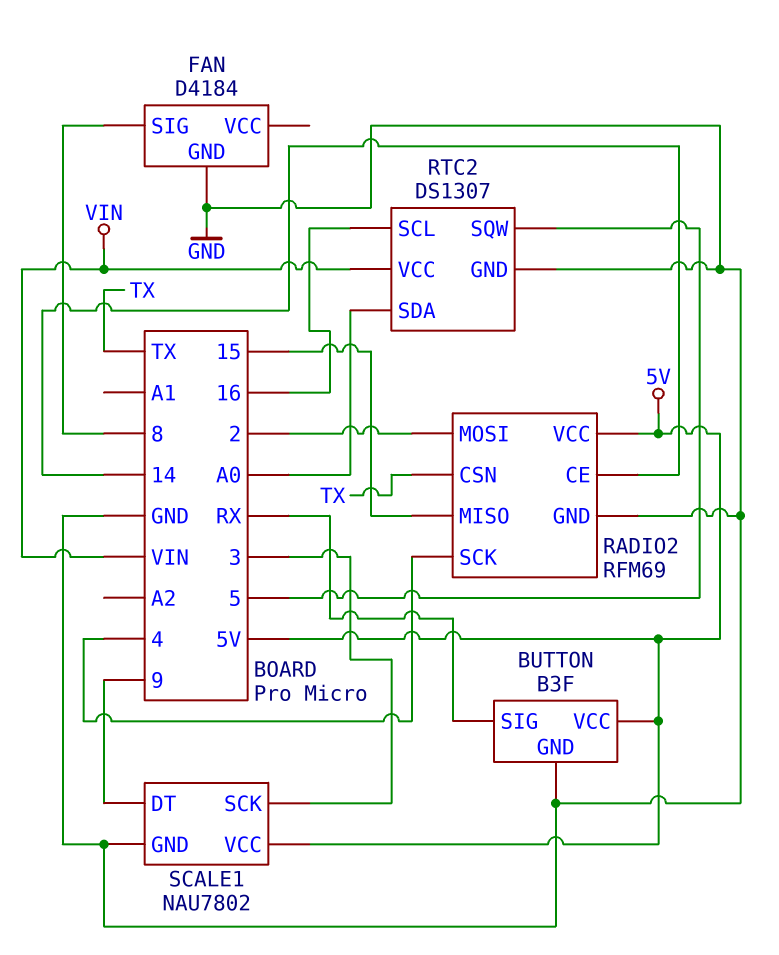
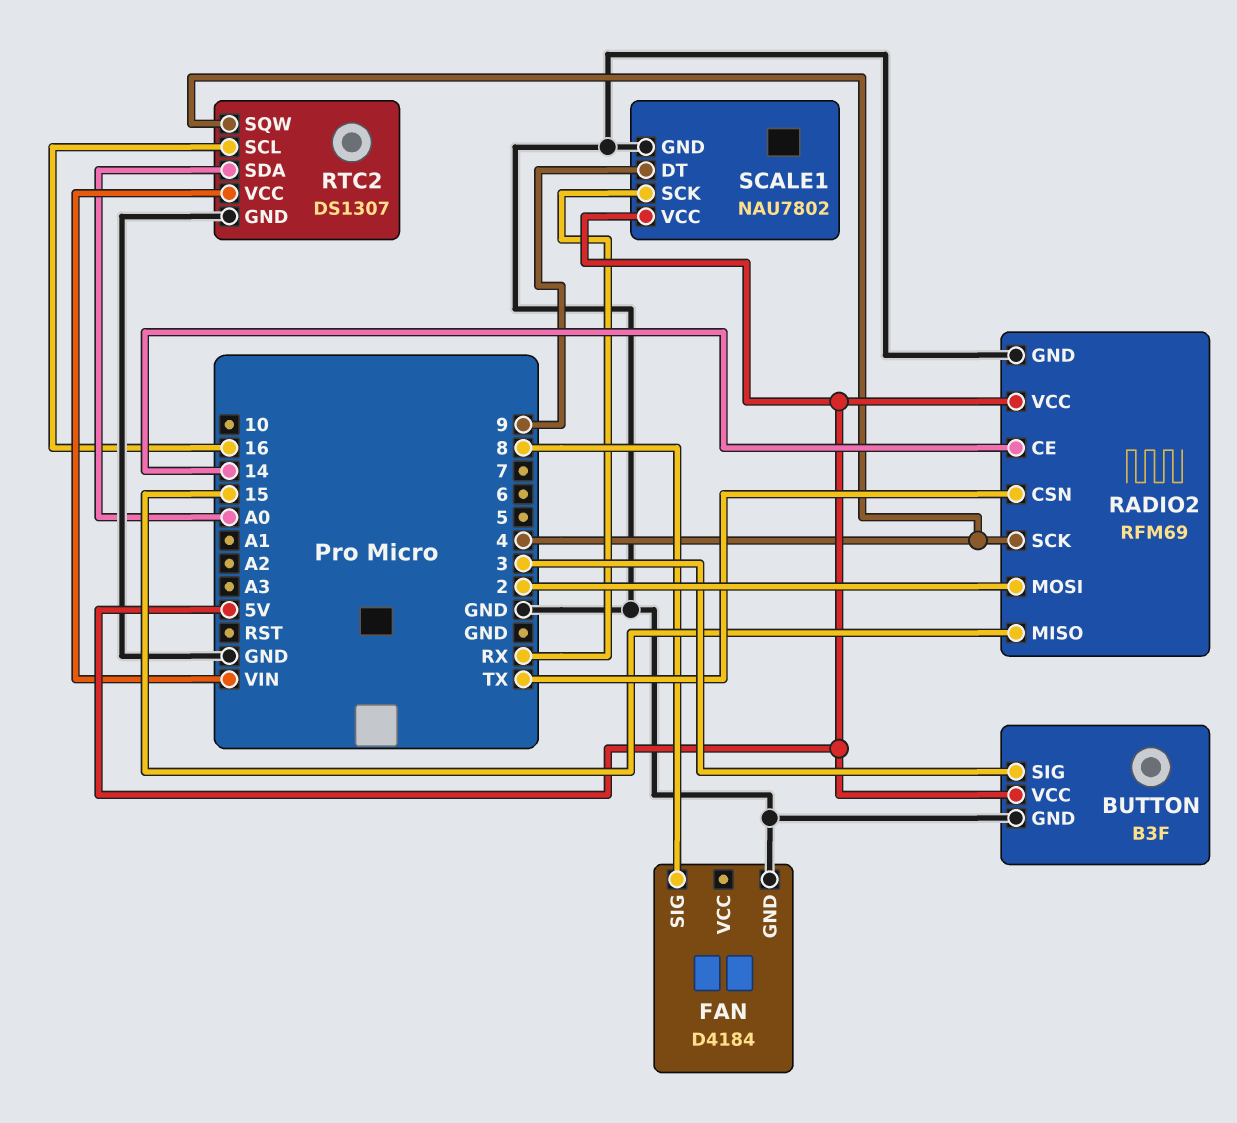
BUTTON pin SIG: RX -> 3
RTC2 pin SQW: 5 -> 4
SCALE1 pin SCK: 3 -> RX

